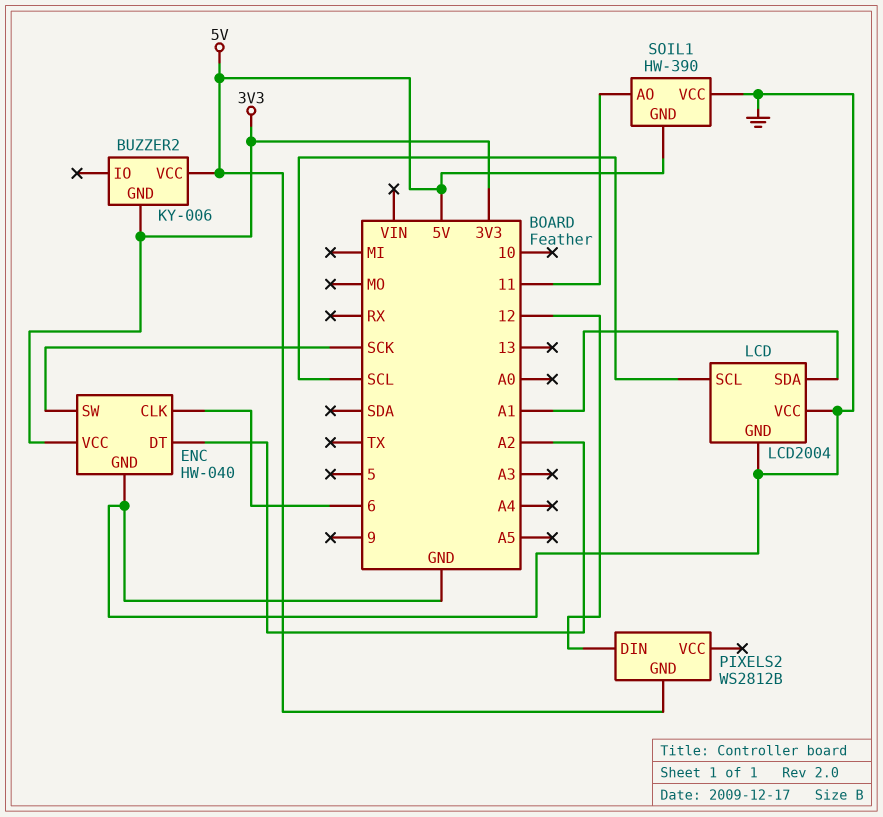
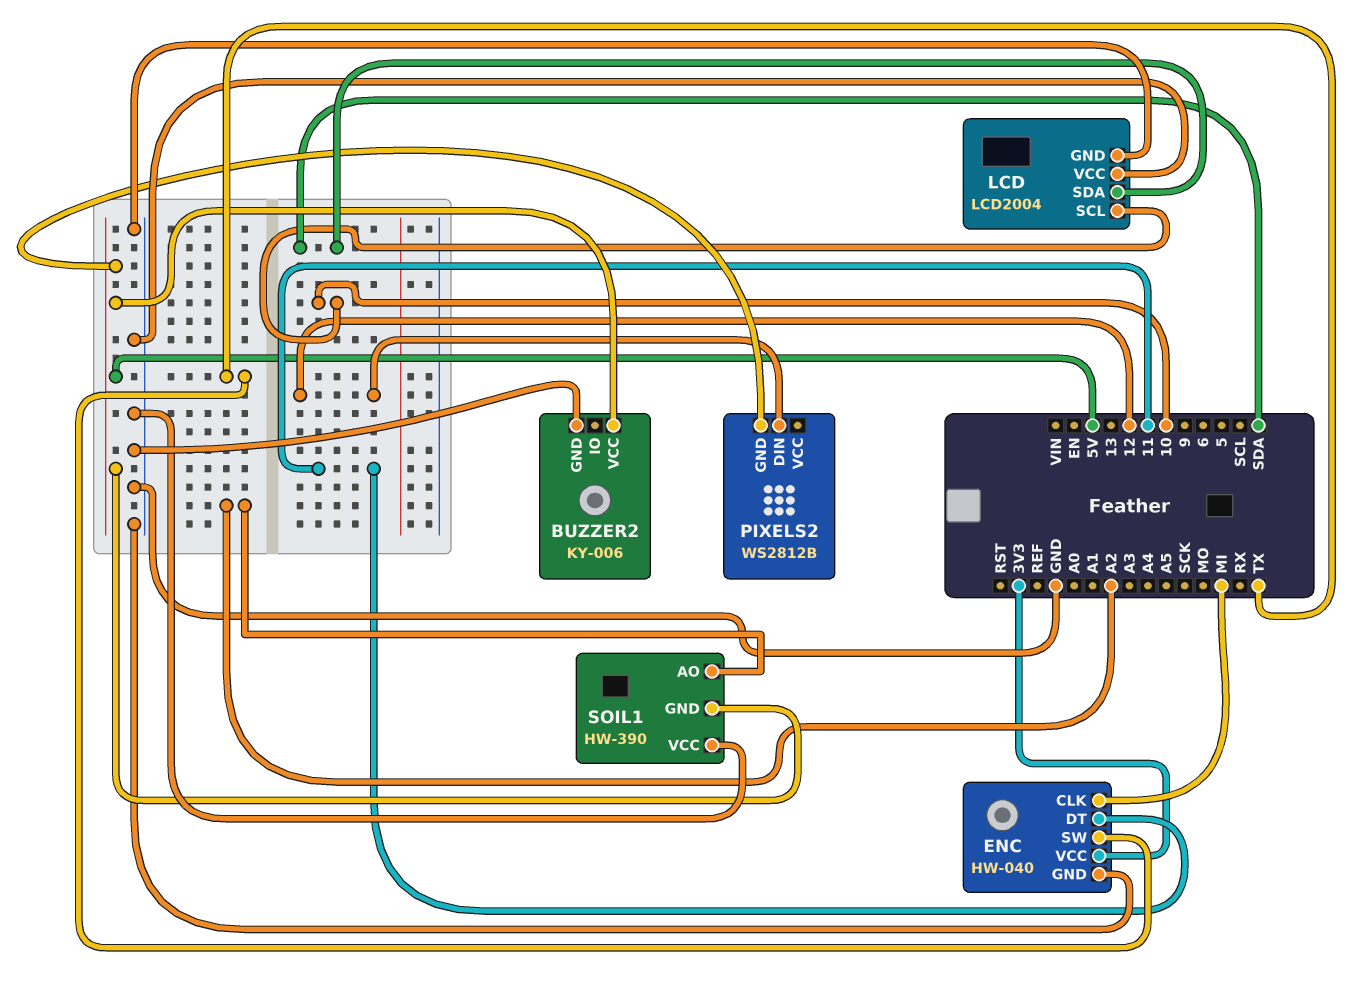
BUZZER2 pin GND: 3V3 -> GND
ENC pin CLK: 6 -> MI
ENC pin DT: A2 -> 11
ENC pin SW: SCK -> TX
LCD pin SCL: SCL -> 10
LCD pin SDA: A1 -> SDA
SOIL1 pin AO: 11 -> A2

